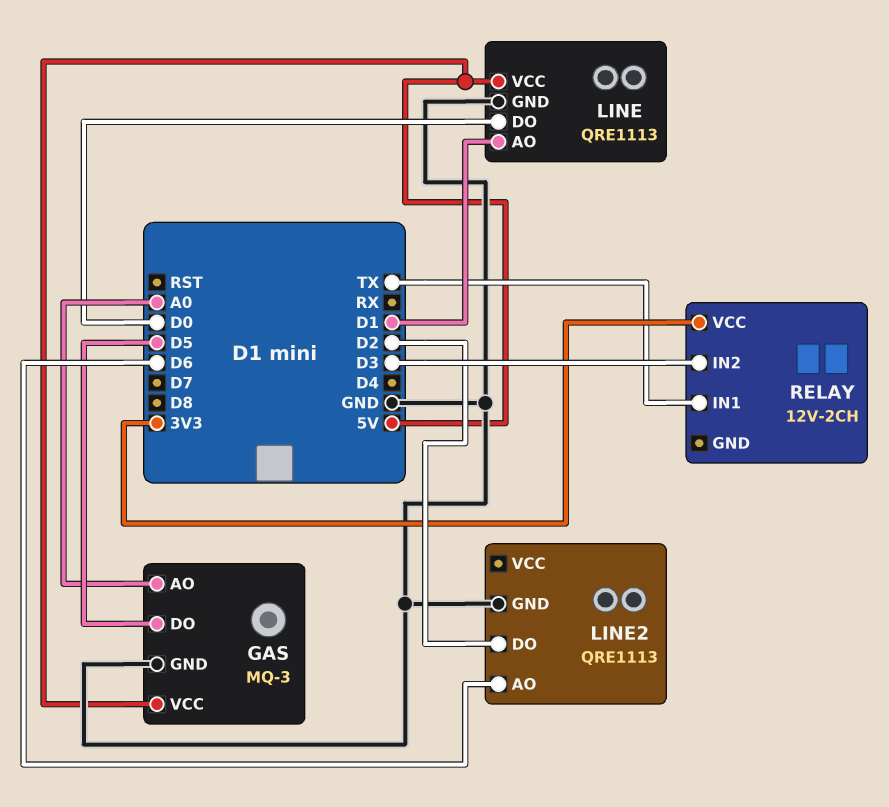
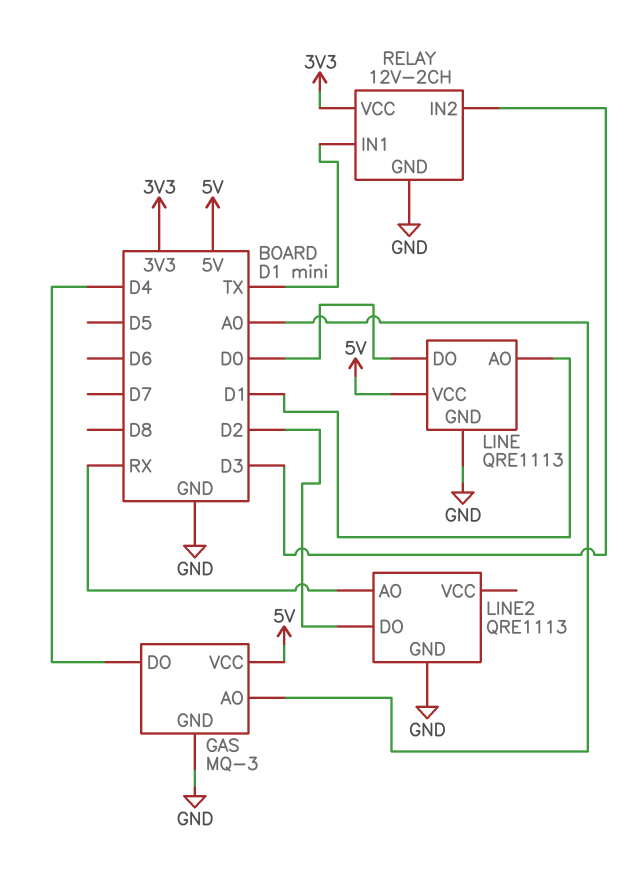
GAS pin DO: D5 -> D4
LINE2 pin AO: D6 -> RX
RELAY pin GND: none -> GND

